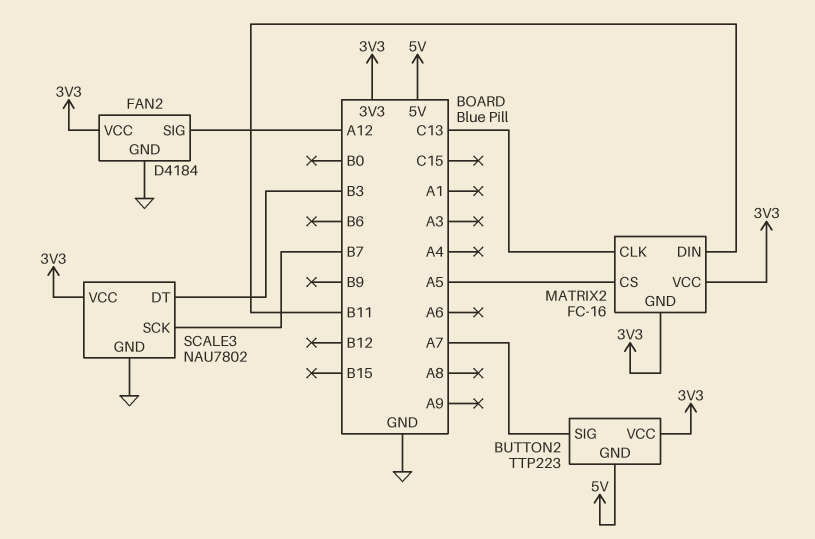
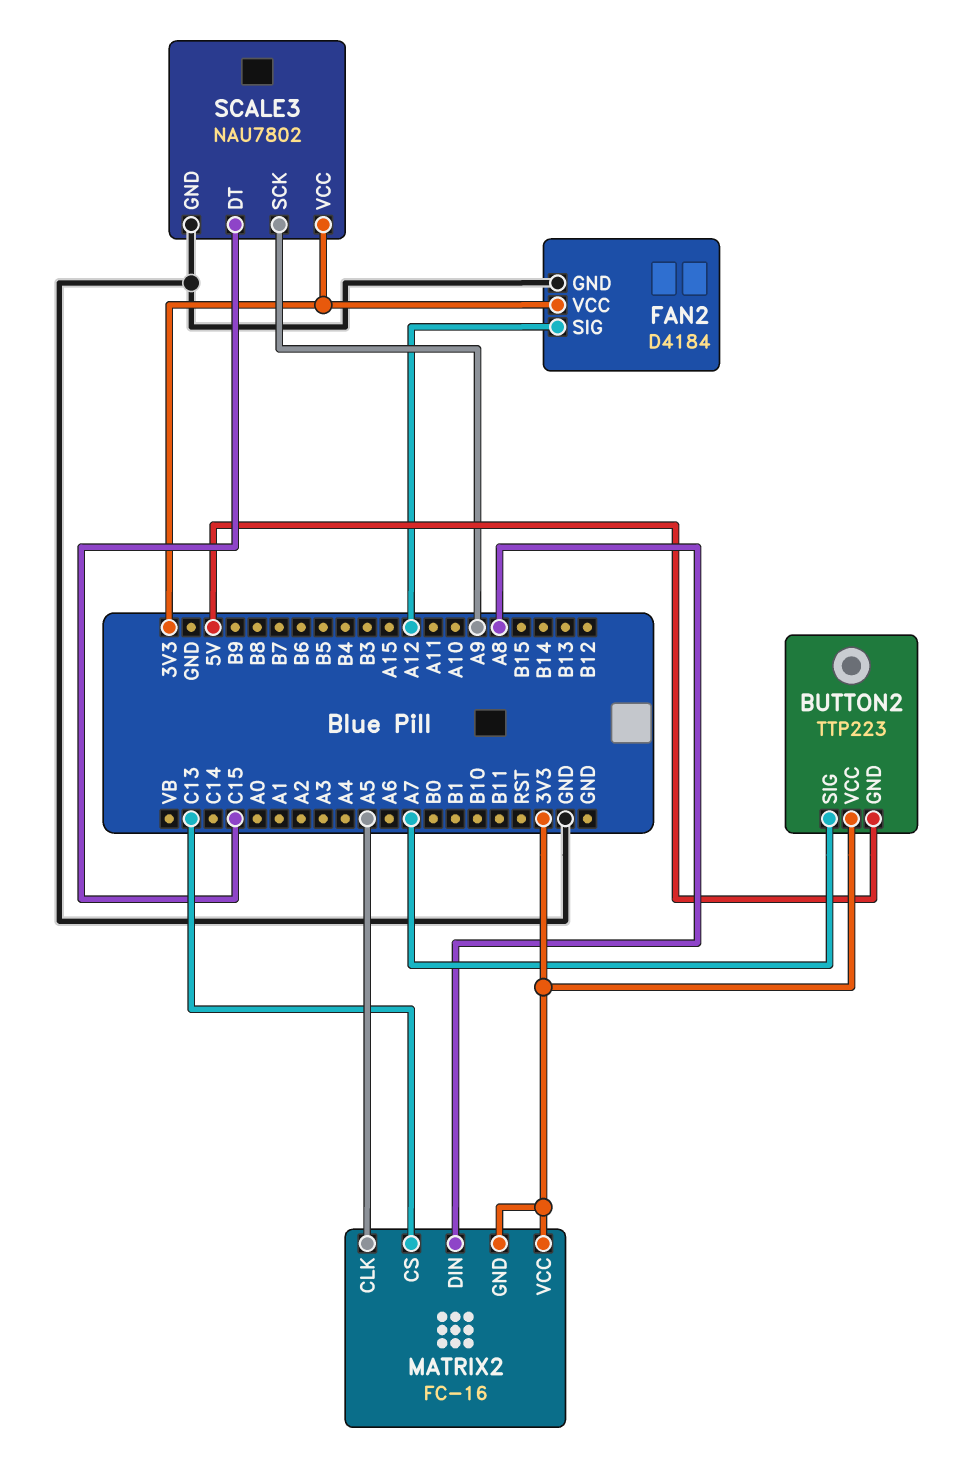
MATRIX2 pin CLK: C13 -> A5
MATRIX2 pin CS: A5 -> C13
MATRIX2 pin DIN: B11 -> A8
SCALE3 pin DT: B3 -> C15
SCALE3 pin SCK: B7 -> A9

